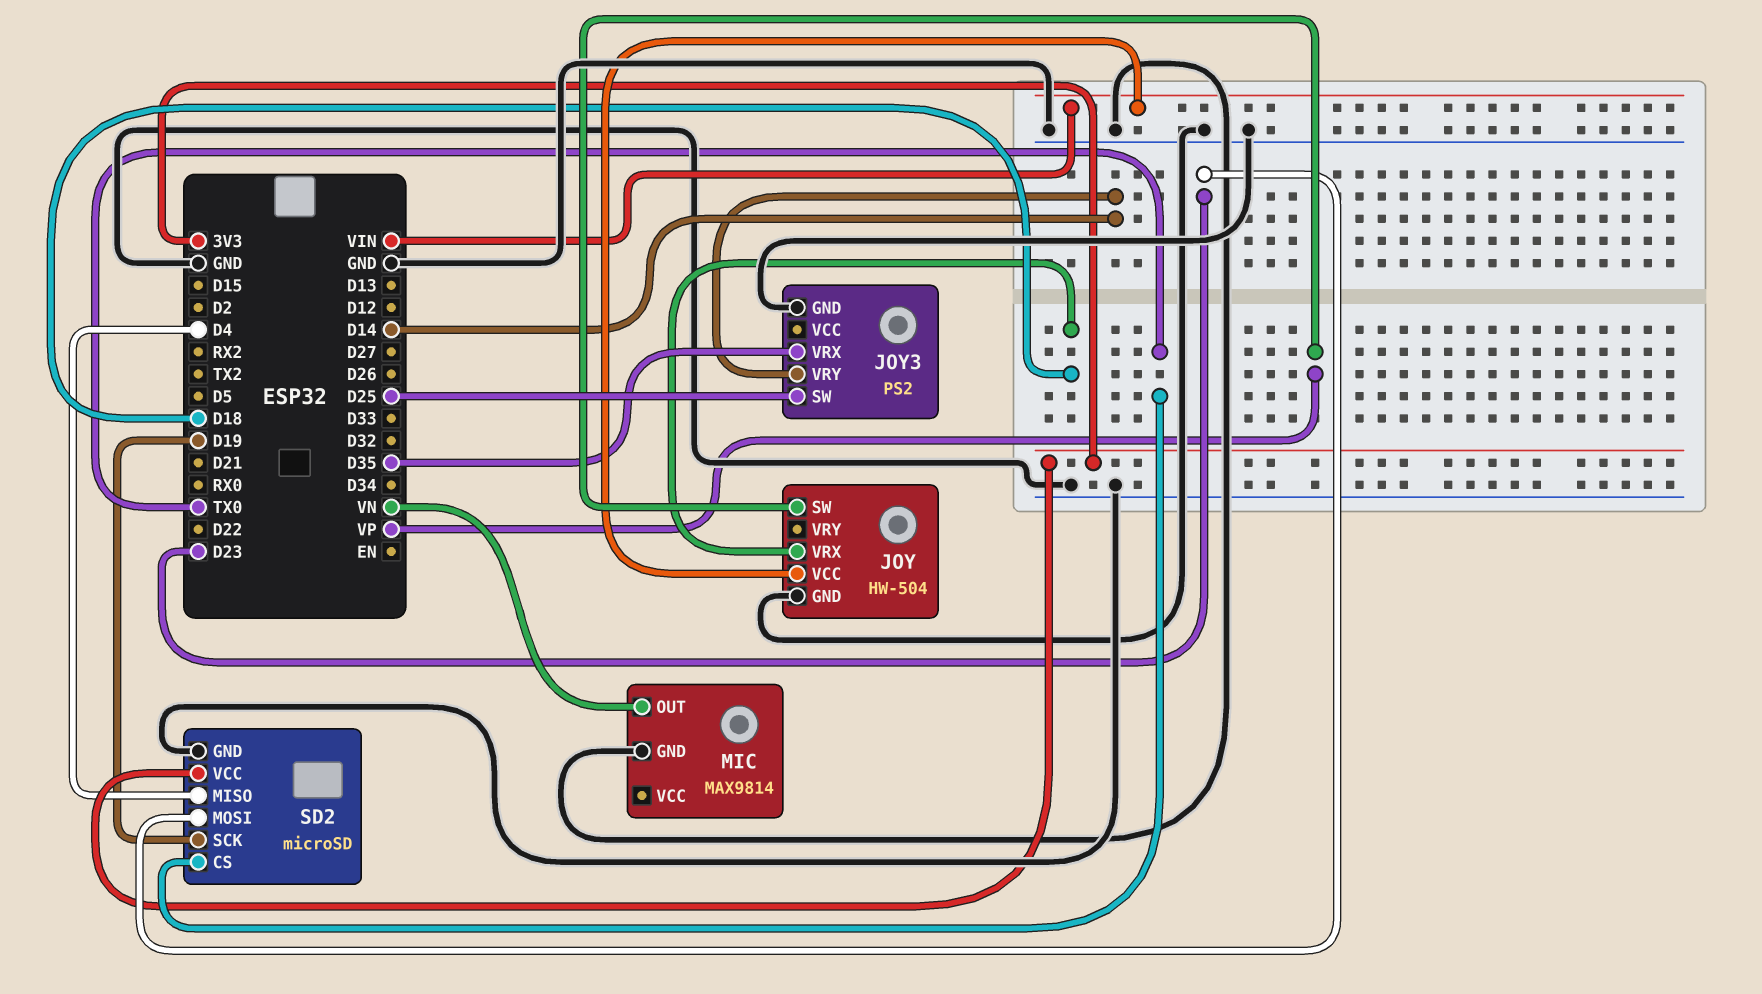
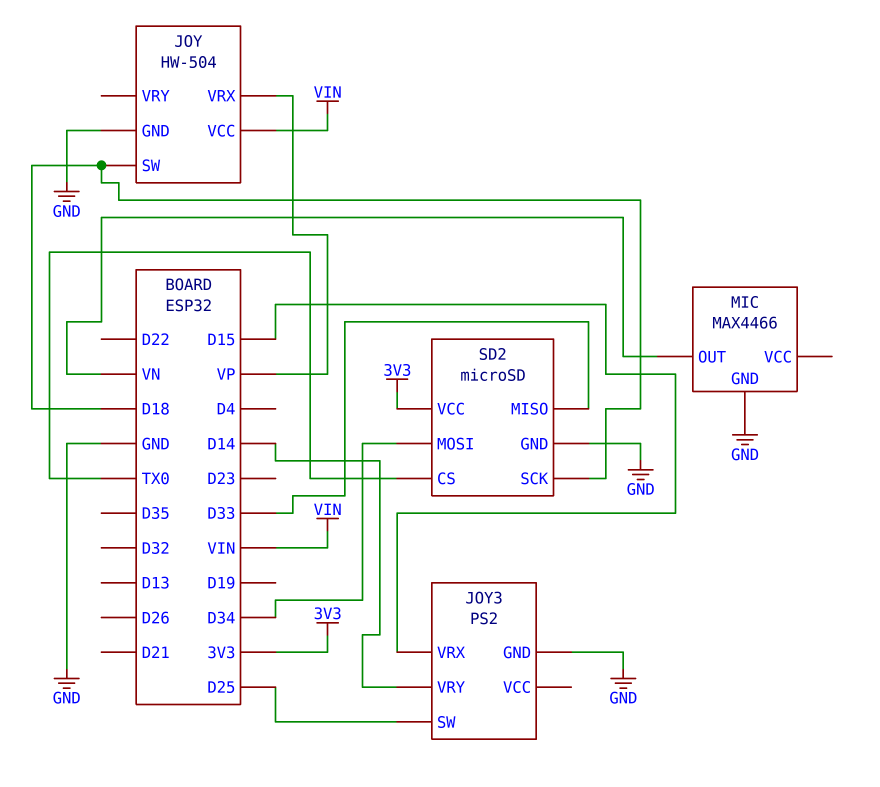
JOY pin SW: VP -> D18
JOY pin VRX: D18 -> VP
JOY3 pin VRX: D35 -> D15
MIC: MAX9814 -> MAX4466
SD2 pin MISO: D4 -> D33
SD2 pin MOSI: D23 -> D34
SD2 pin SCK: D19 -> D18

